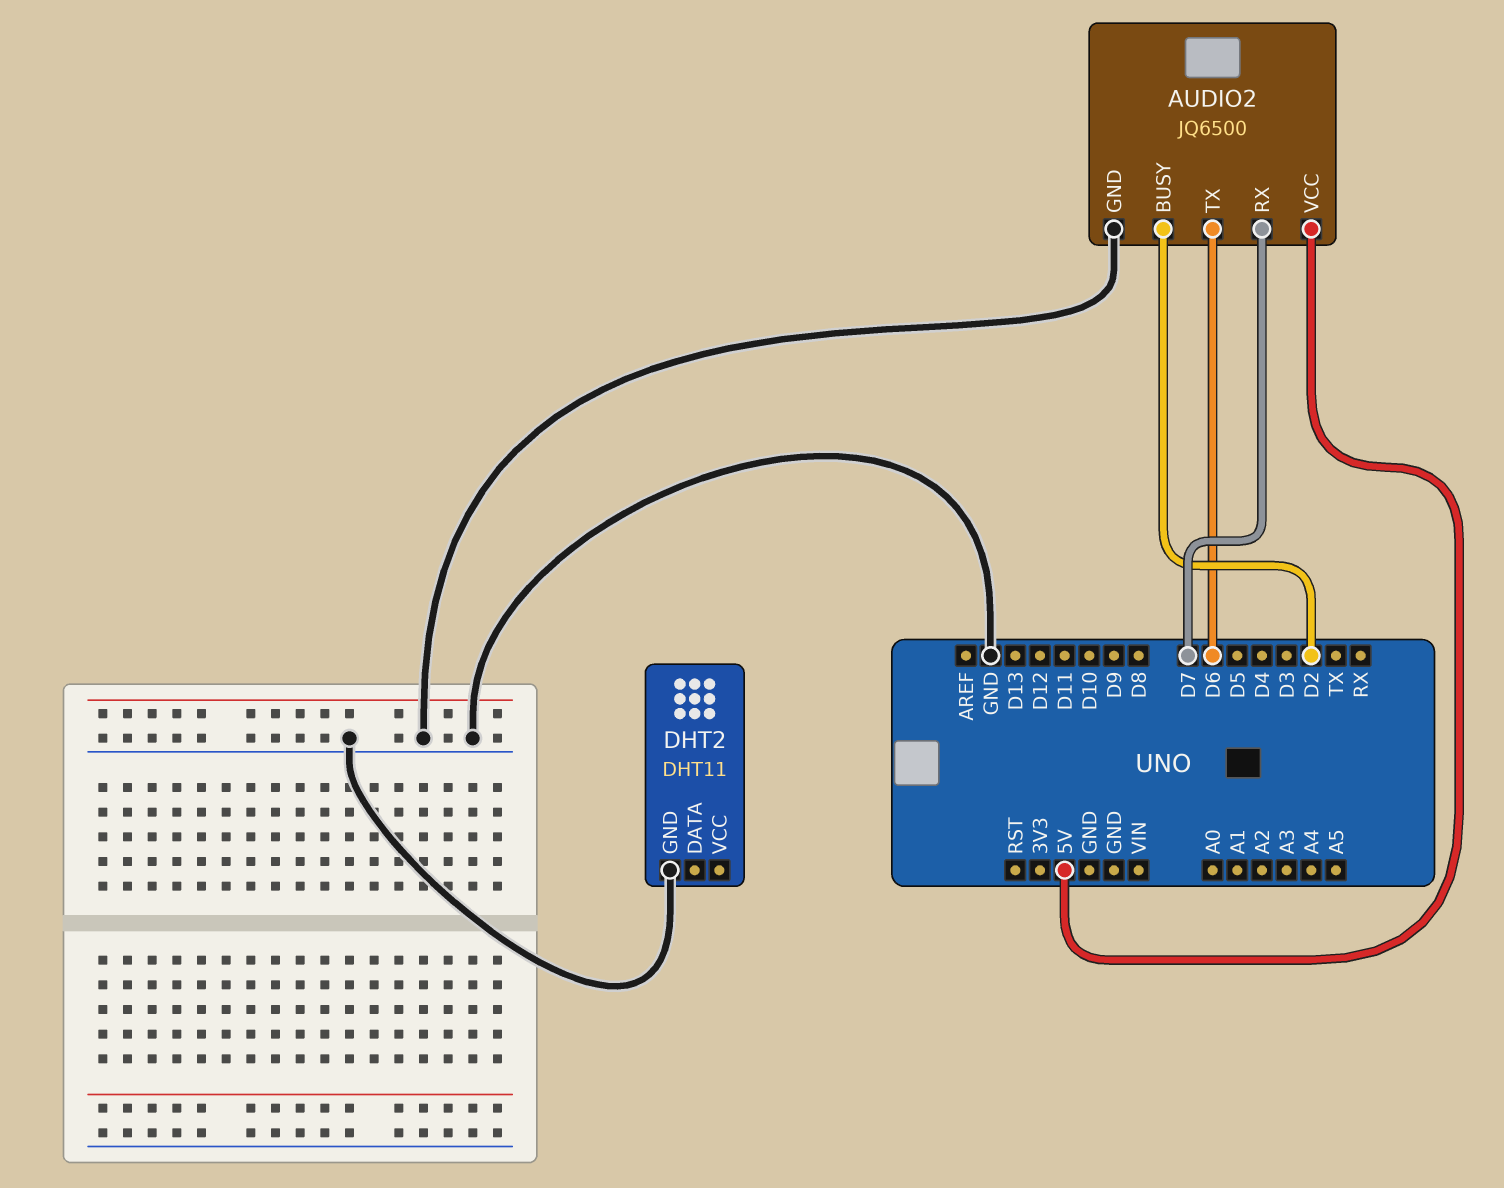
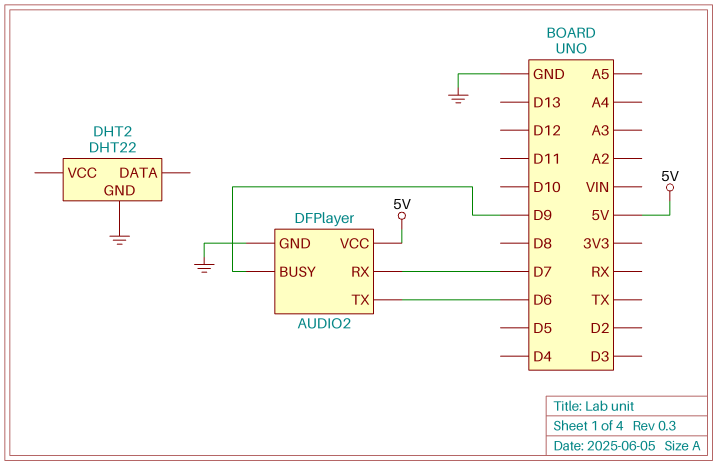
AUDIO2: JQ6500 -> DFPlayer
AUDIO2 pin BUSY: D2 -> D9
DHT2: DHT11 -> DHT22

